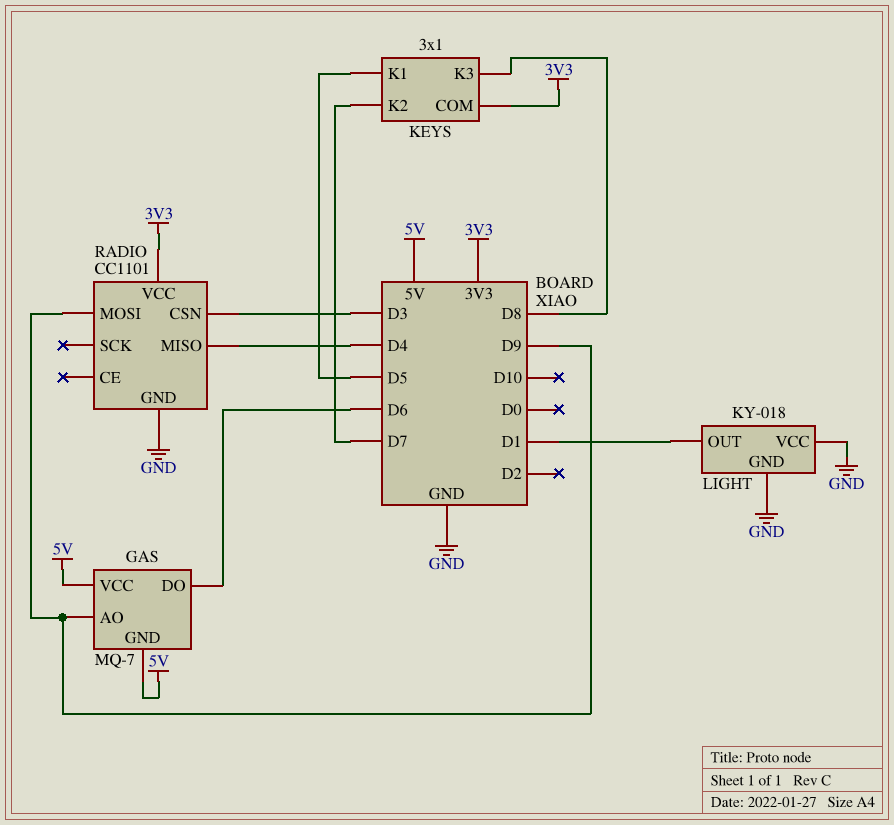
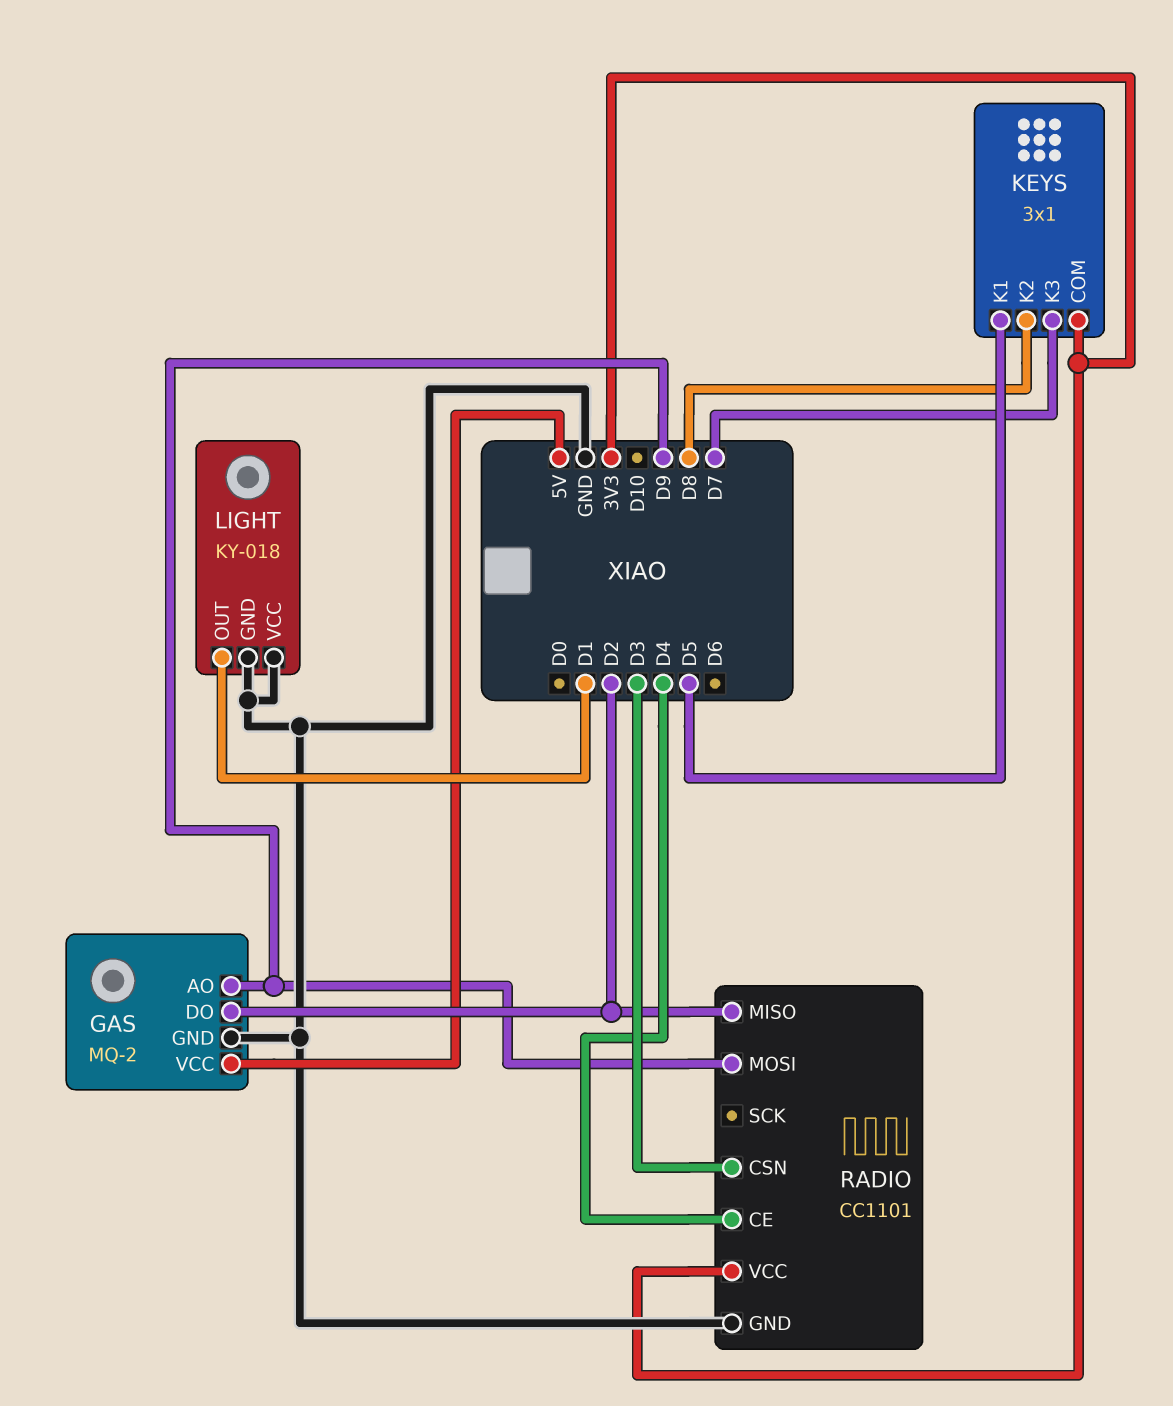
GAS: MQ-7 -> MQ-2
GAS pin DO: D6 -> D2
GAS pin GND: 5V -> GND
KEYS pin K2: D7 -> D8
KEYS pin K3: D8 -> D7
RADIO pin CE: none -> D4
RADIO pin MISO: D4 -> D2

